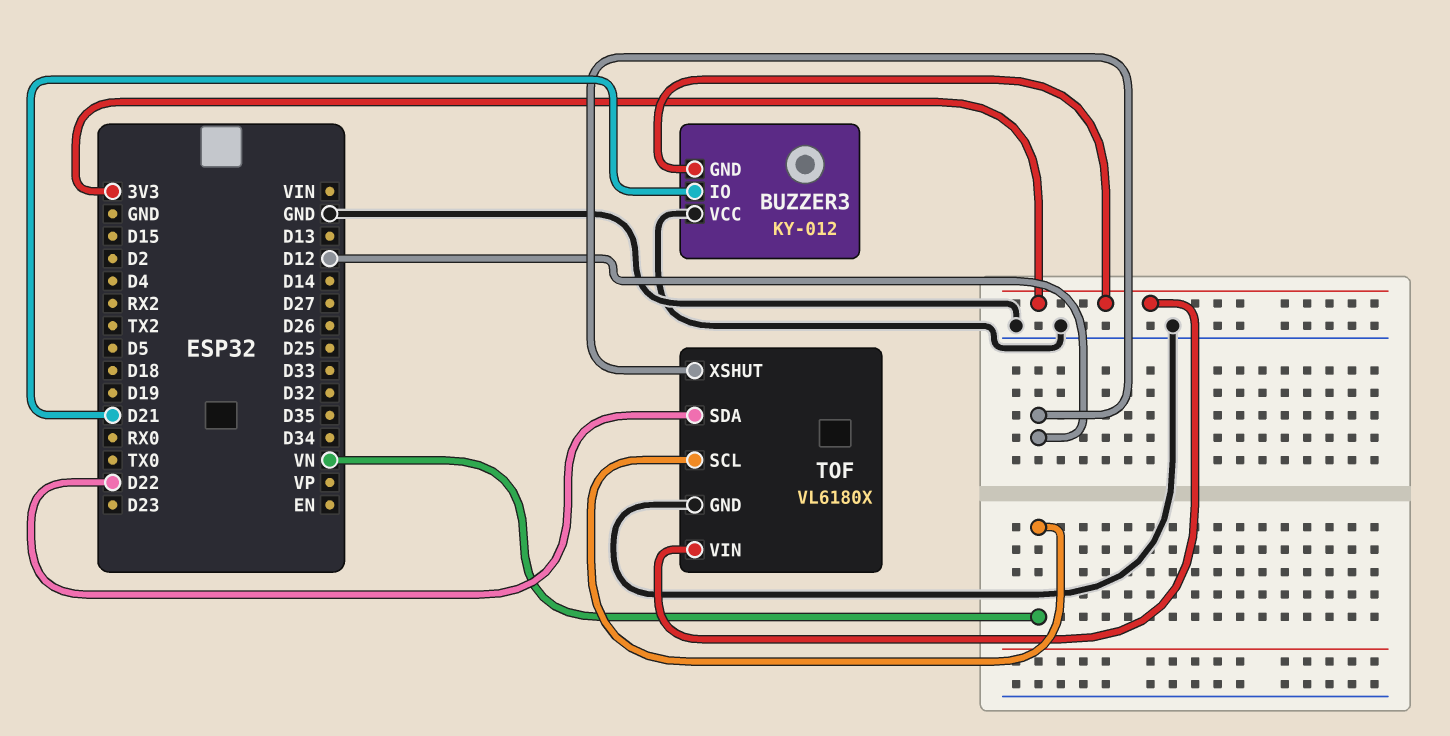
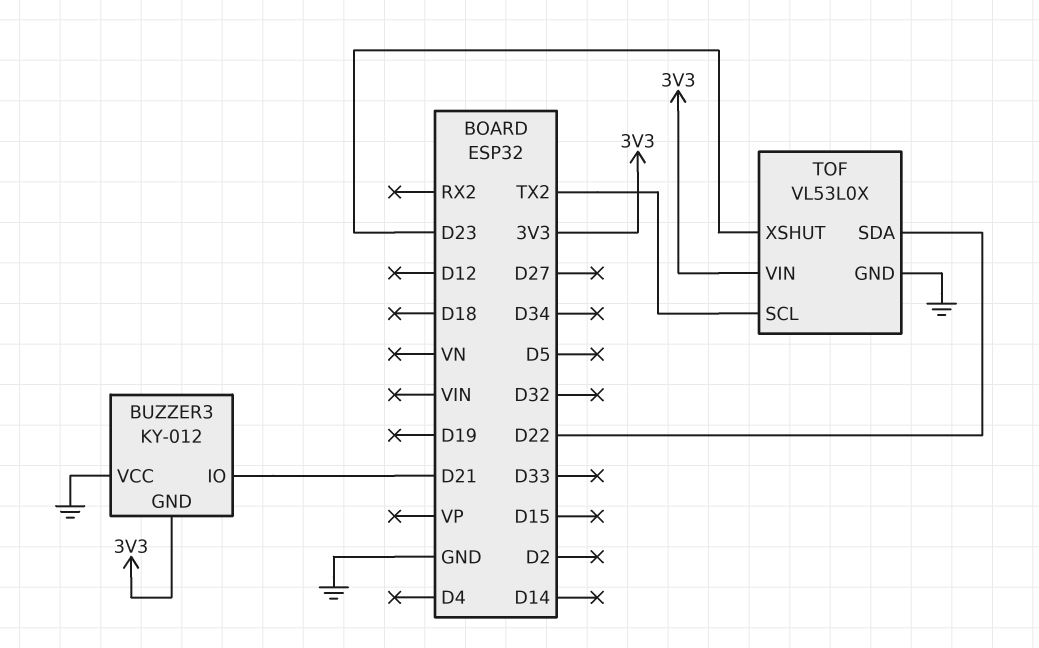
TOF: VL6180X -> VL53L0X
TOF pin SCL: VN -> TX2
TOF pin XSHUT: D12 -> D23

